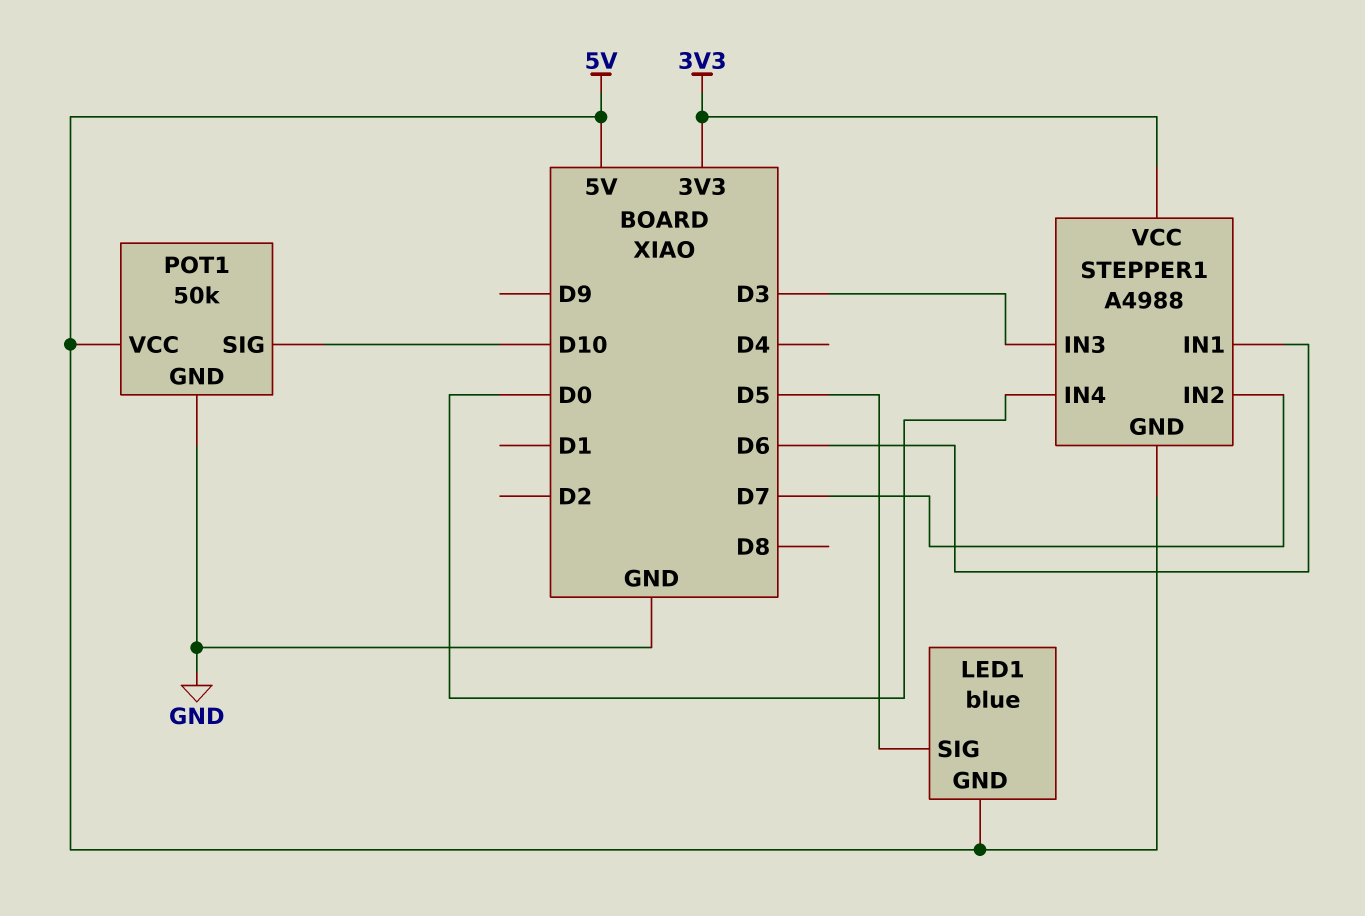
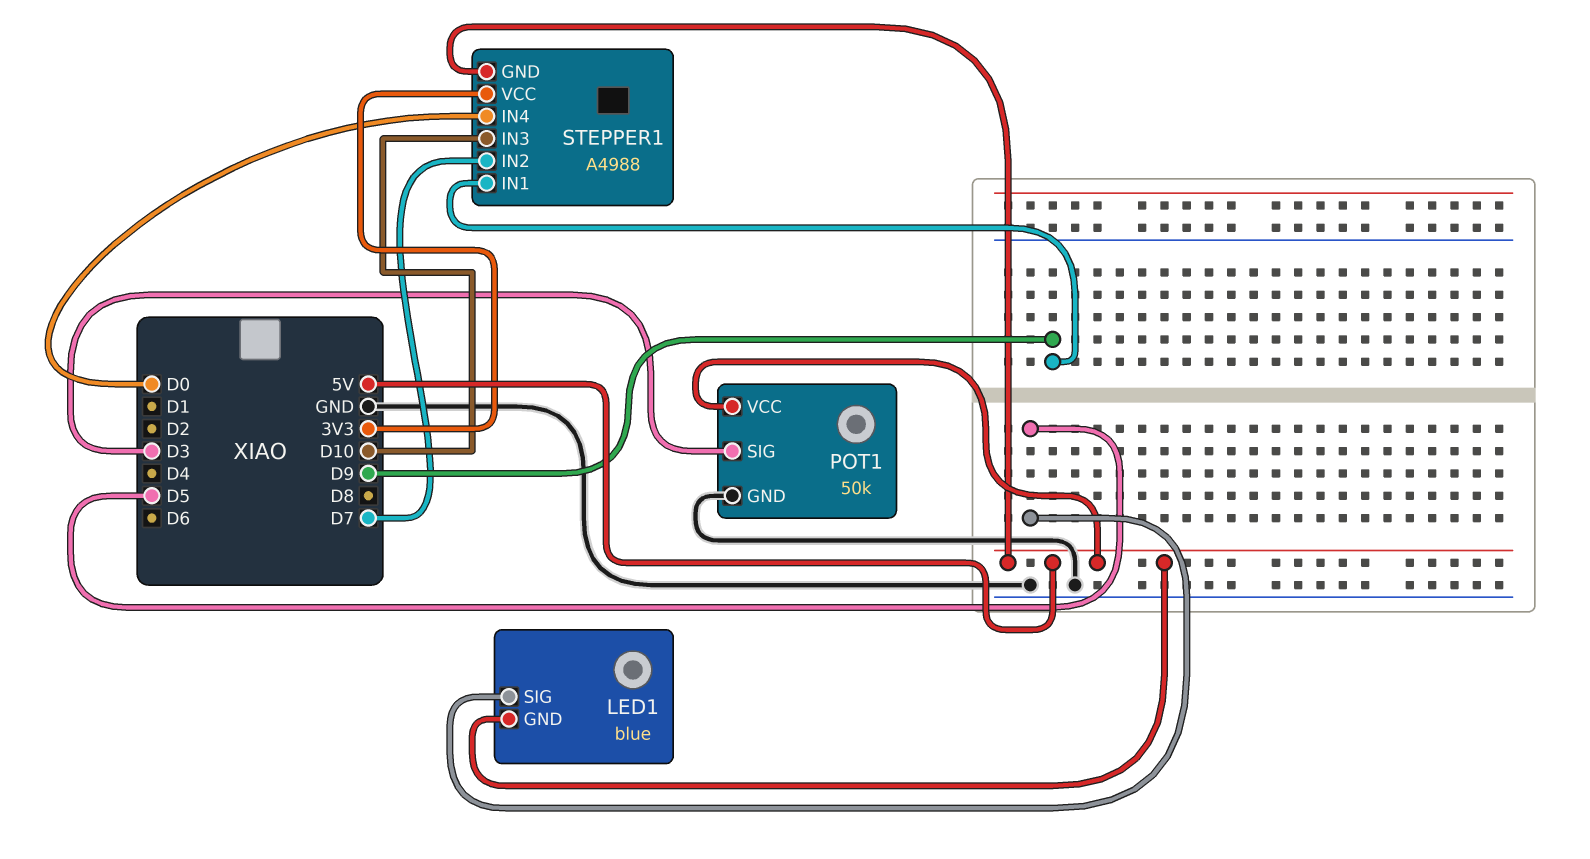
POT1 pin SIG: D10 -> D3
STEPPER1 pin IN1: D6 -> D9
STEPPER1 pin IN3: D3 -> D10

